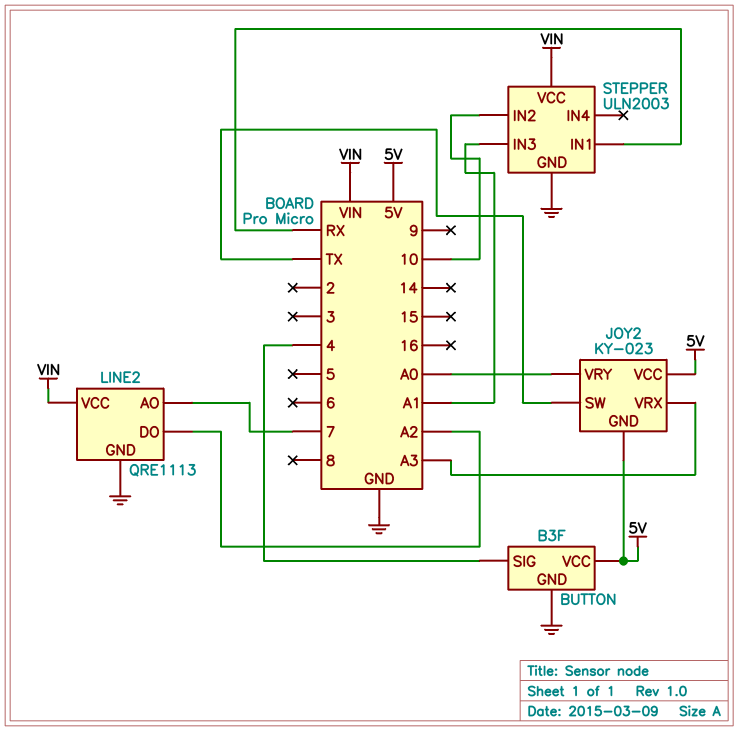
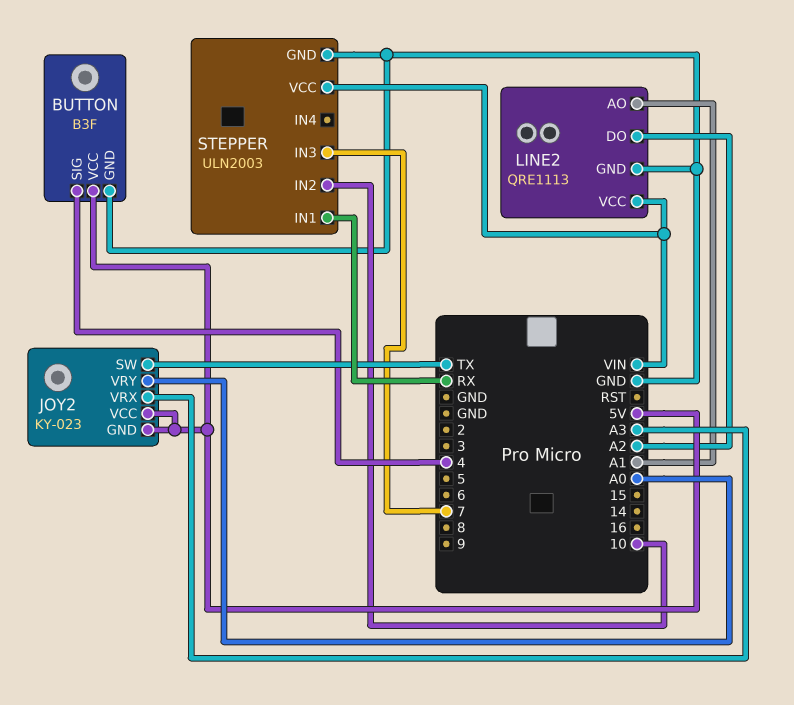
LINE2 pin AO: 7 -> A1
STEPPER pin IN3: A1 -> 7

